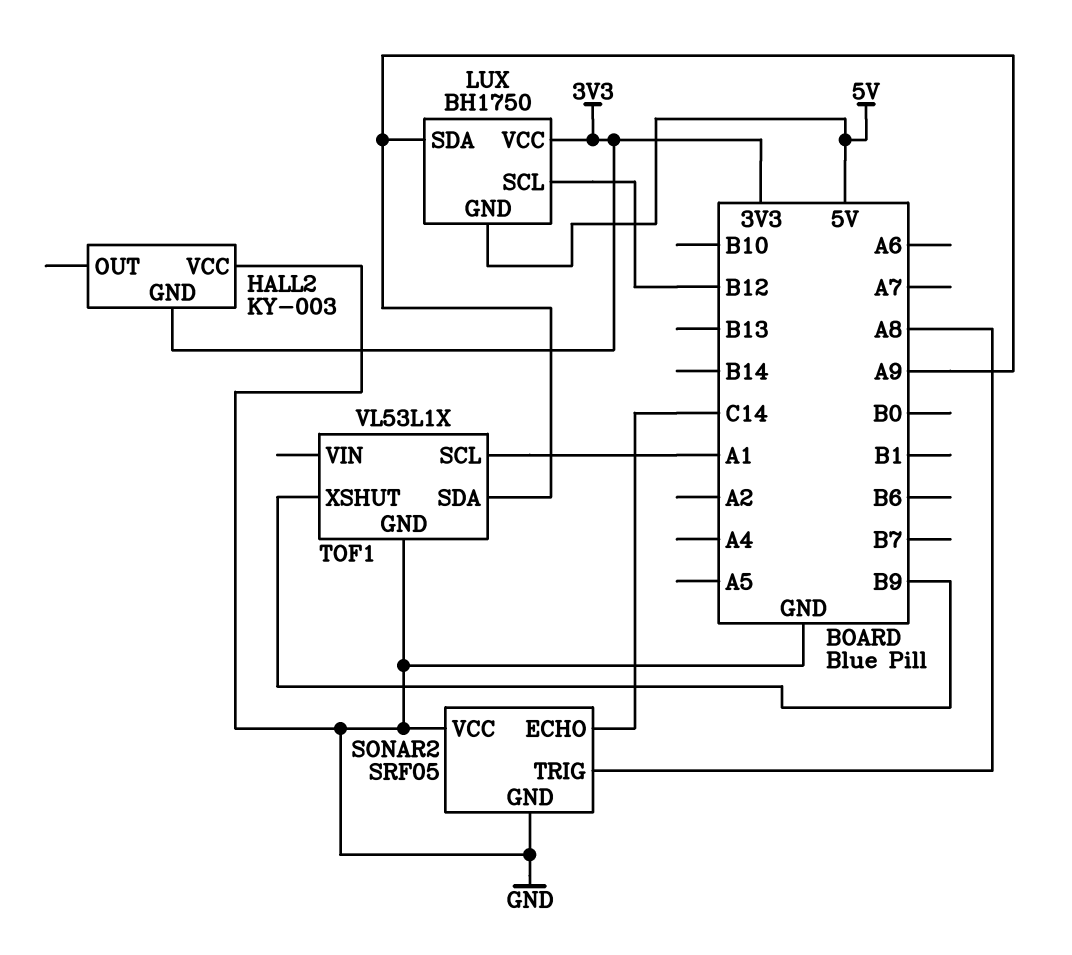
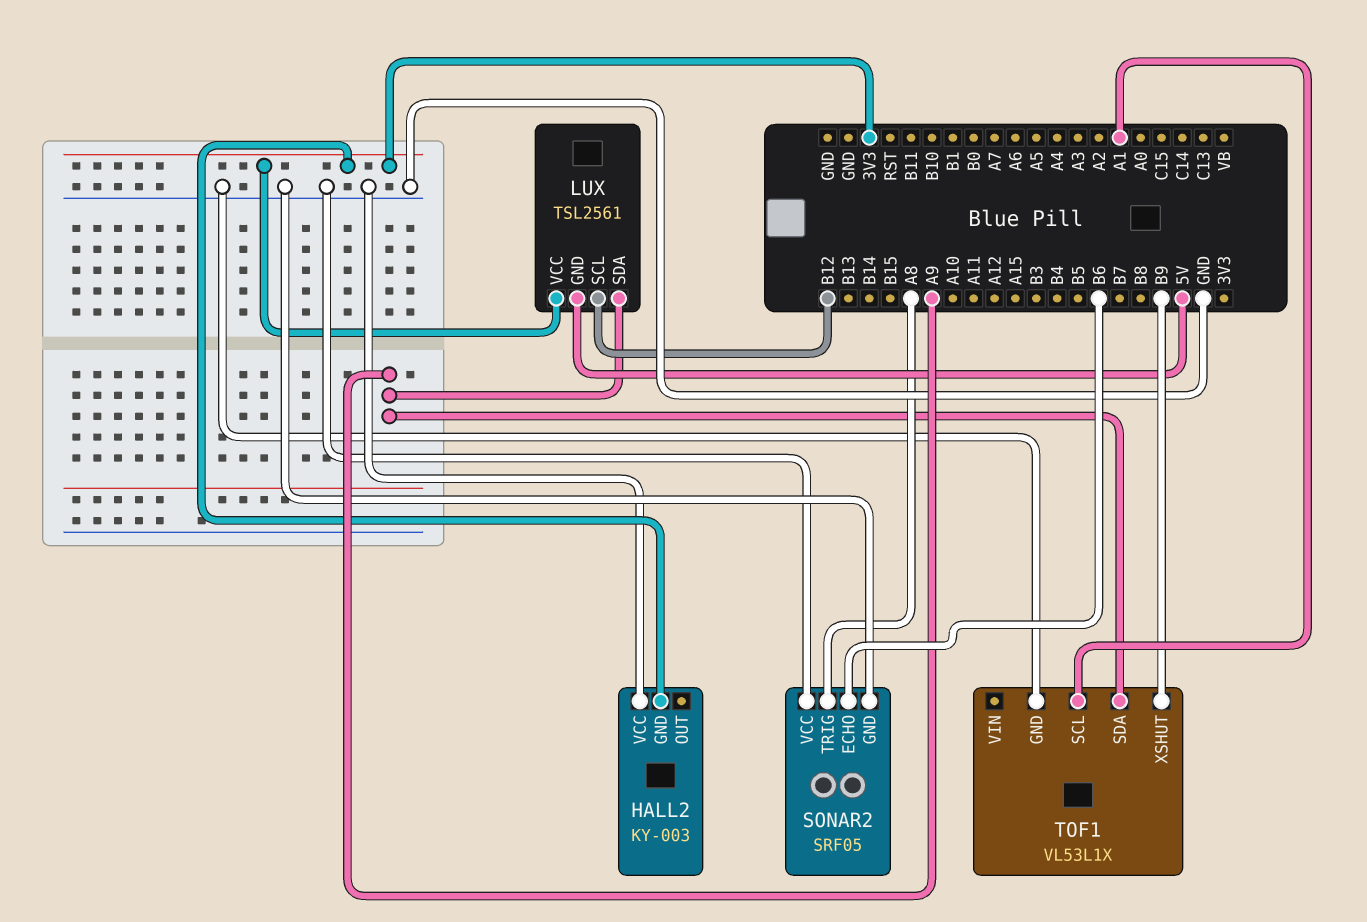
LUX: BH1750 -> TSL2561
SONAR2 pin ECHO: C14 -> B6

